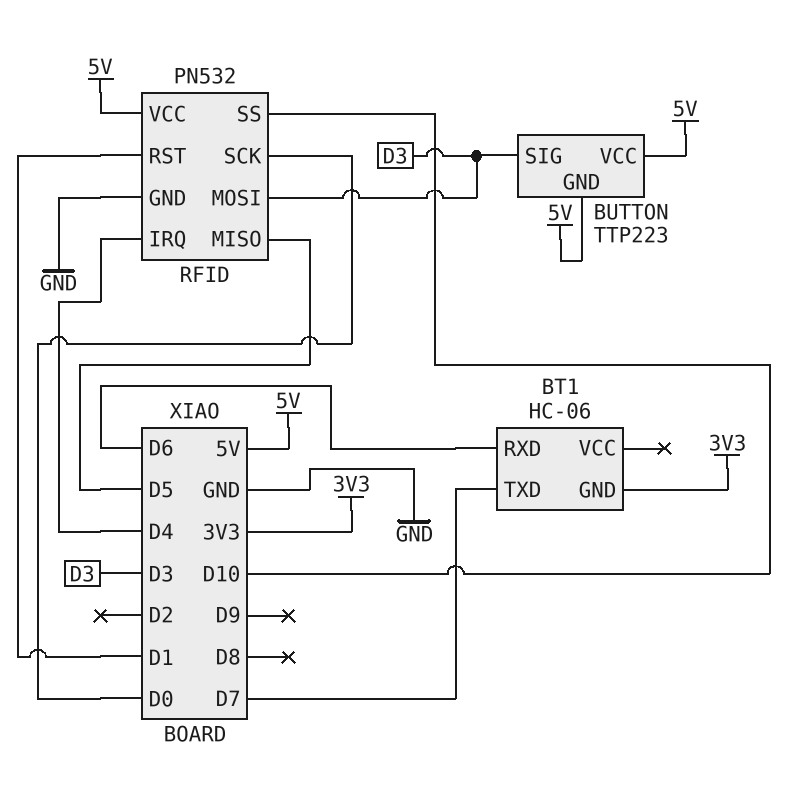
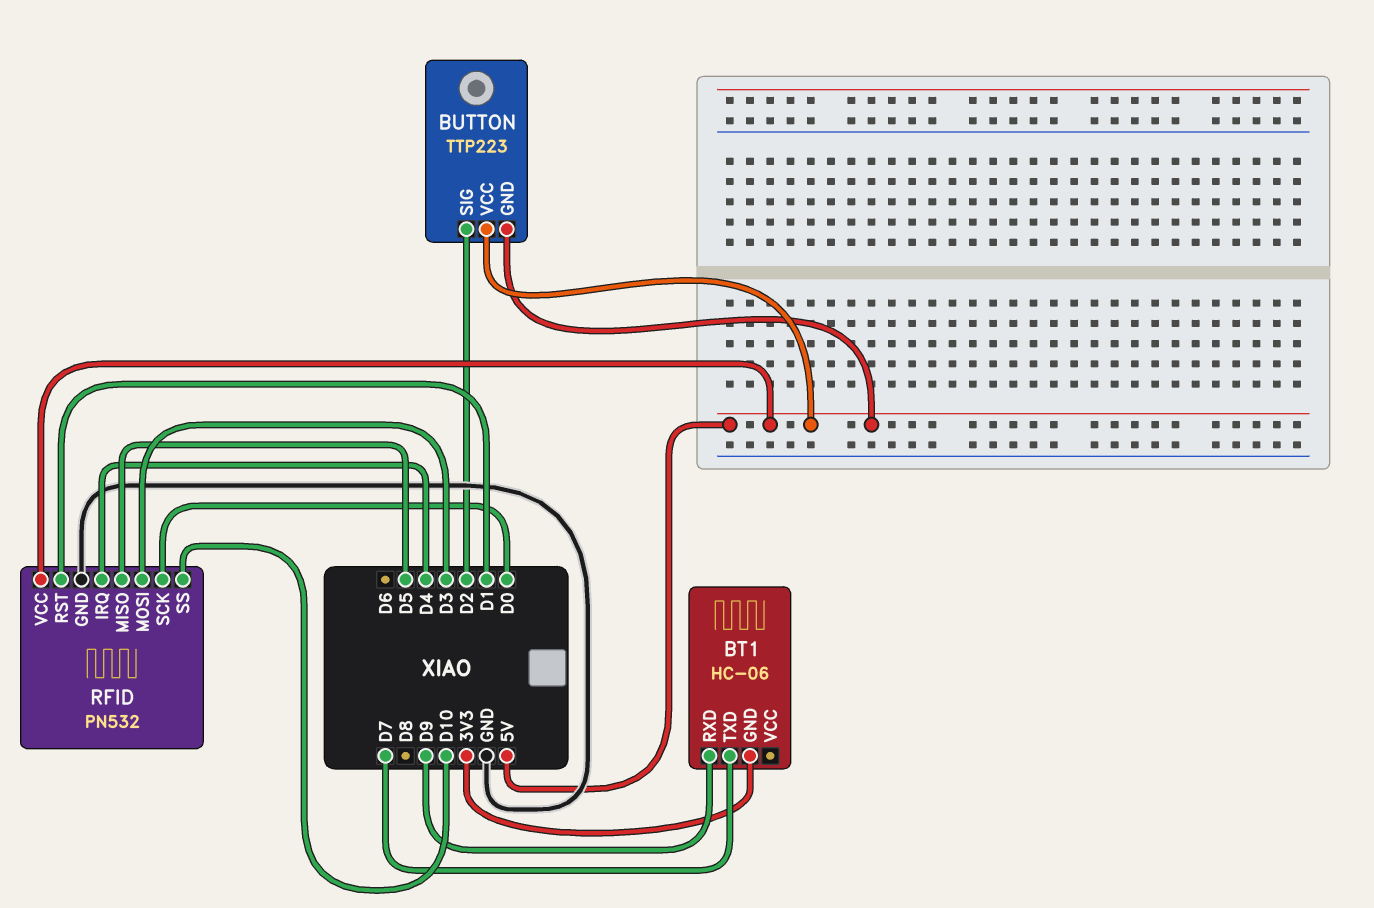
BT1 pin RXD: D6 -> D9
BUTTON pin SIG: D3 -> D2

